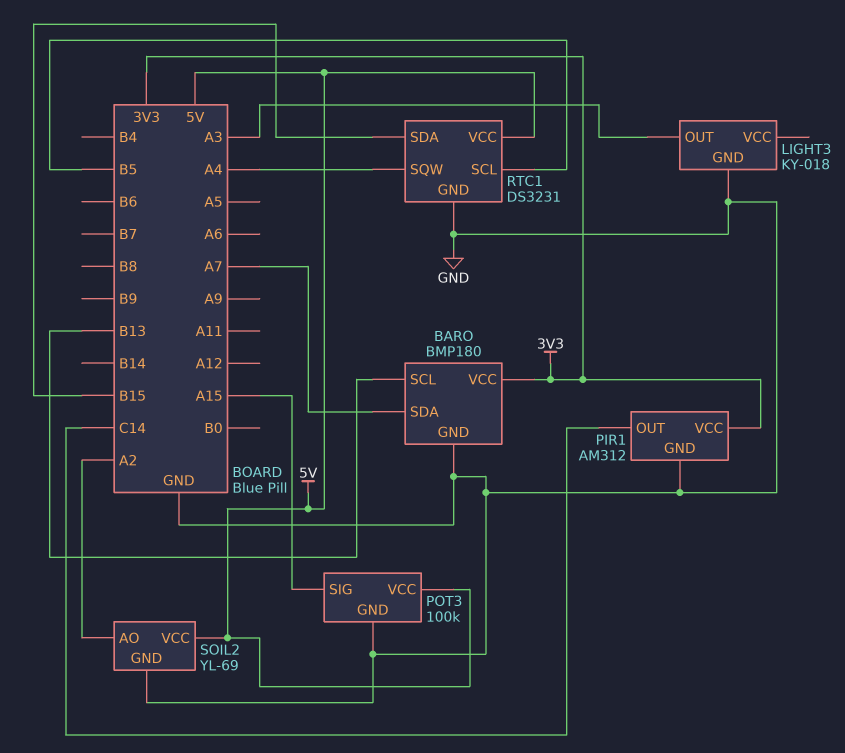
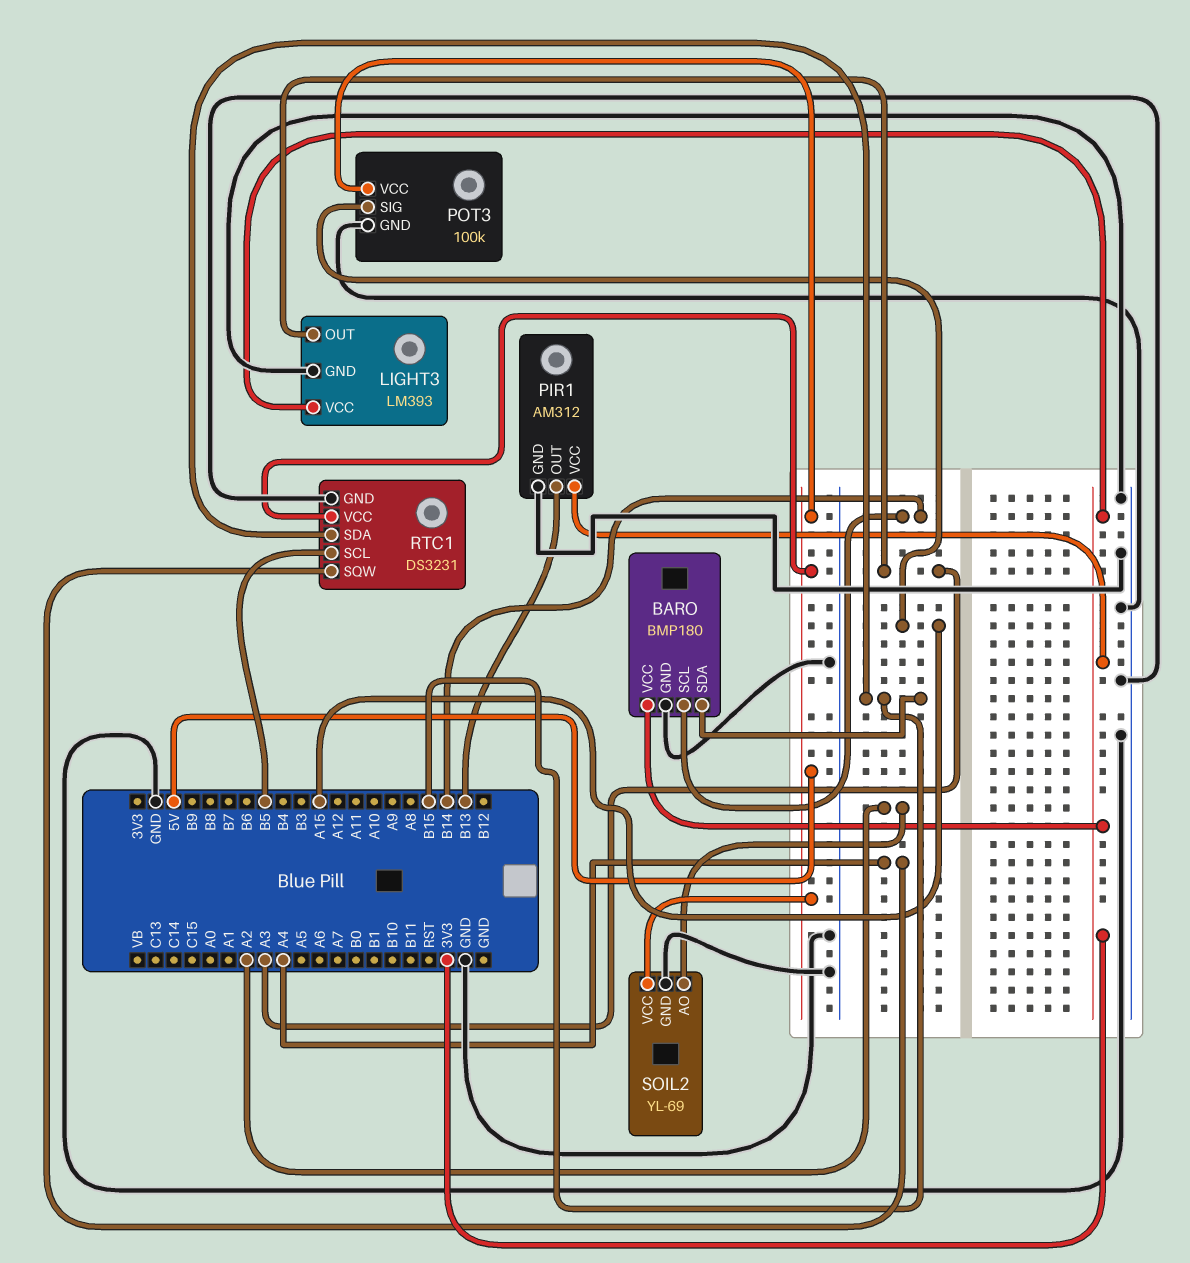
BARO pin SCL: B13 -> B14
BARO pin SDA: A7 -> B15
LIGHT3: KY-018 -> LM393
LIGHT3 pin VCC: none -> 3V3
PIR1 pin OUT: C14 -> B13

